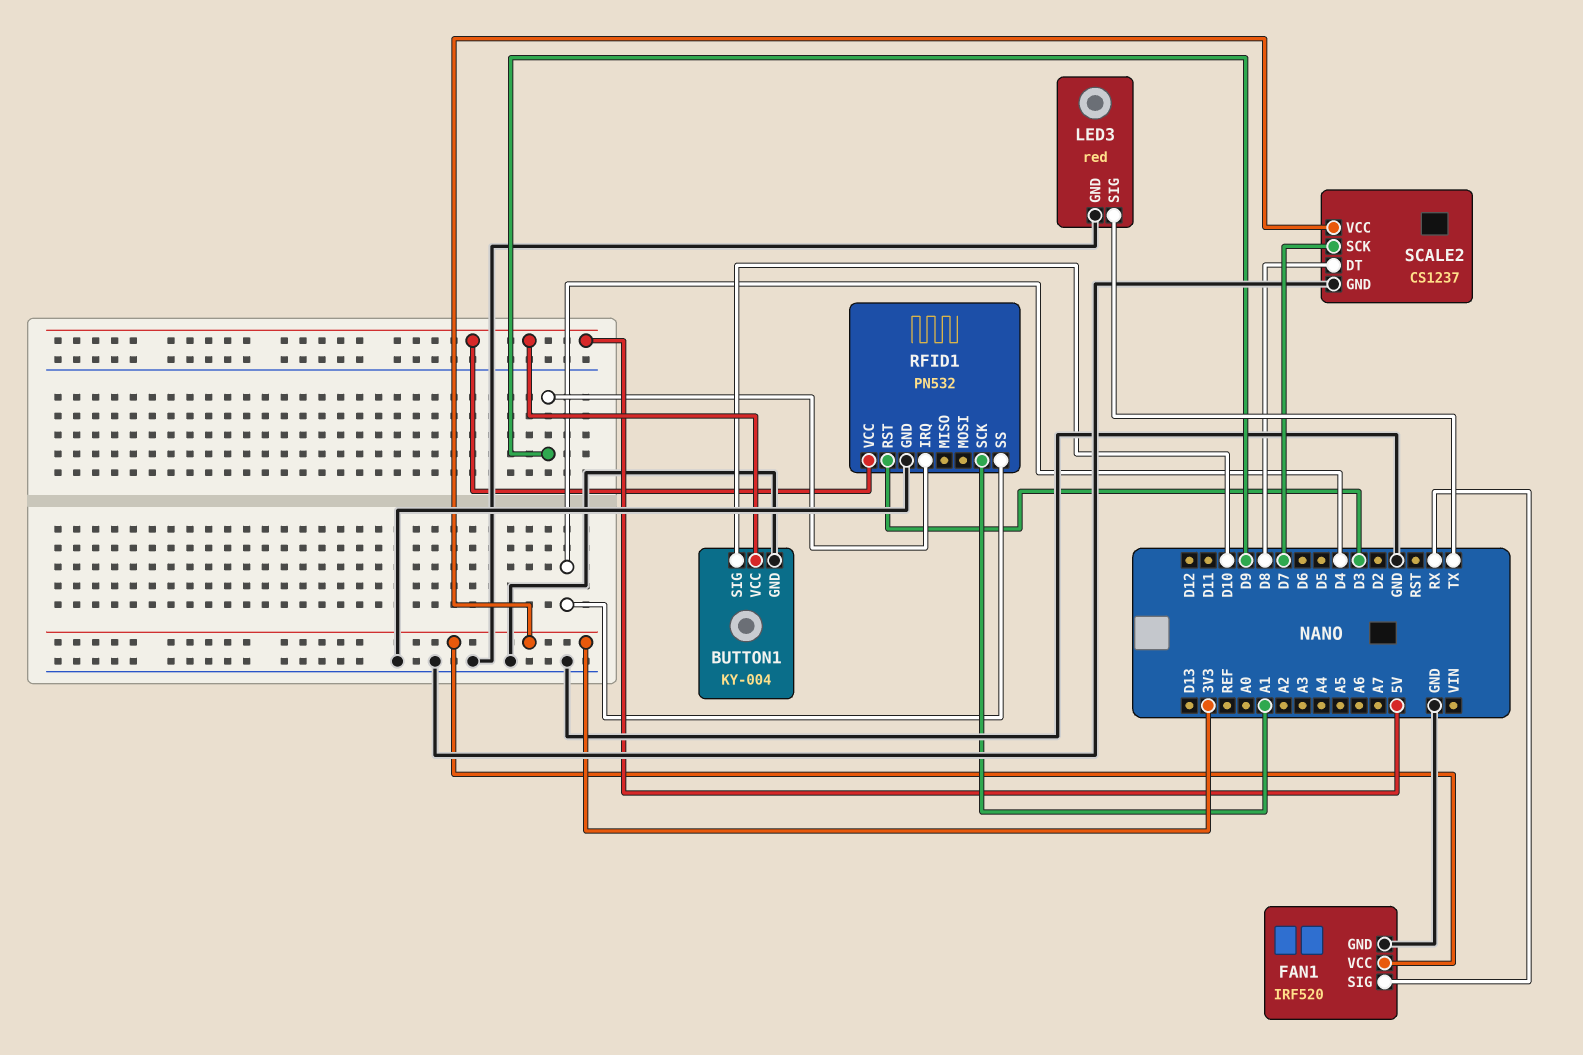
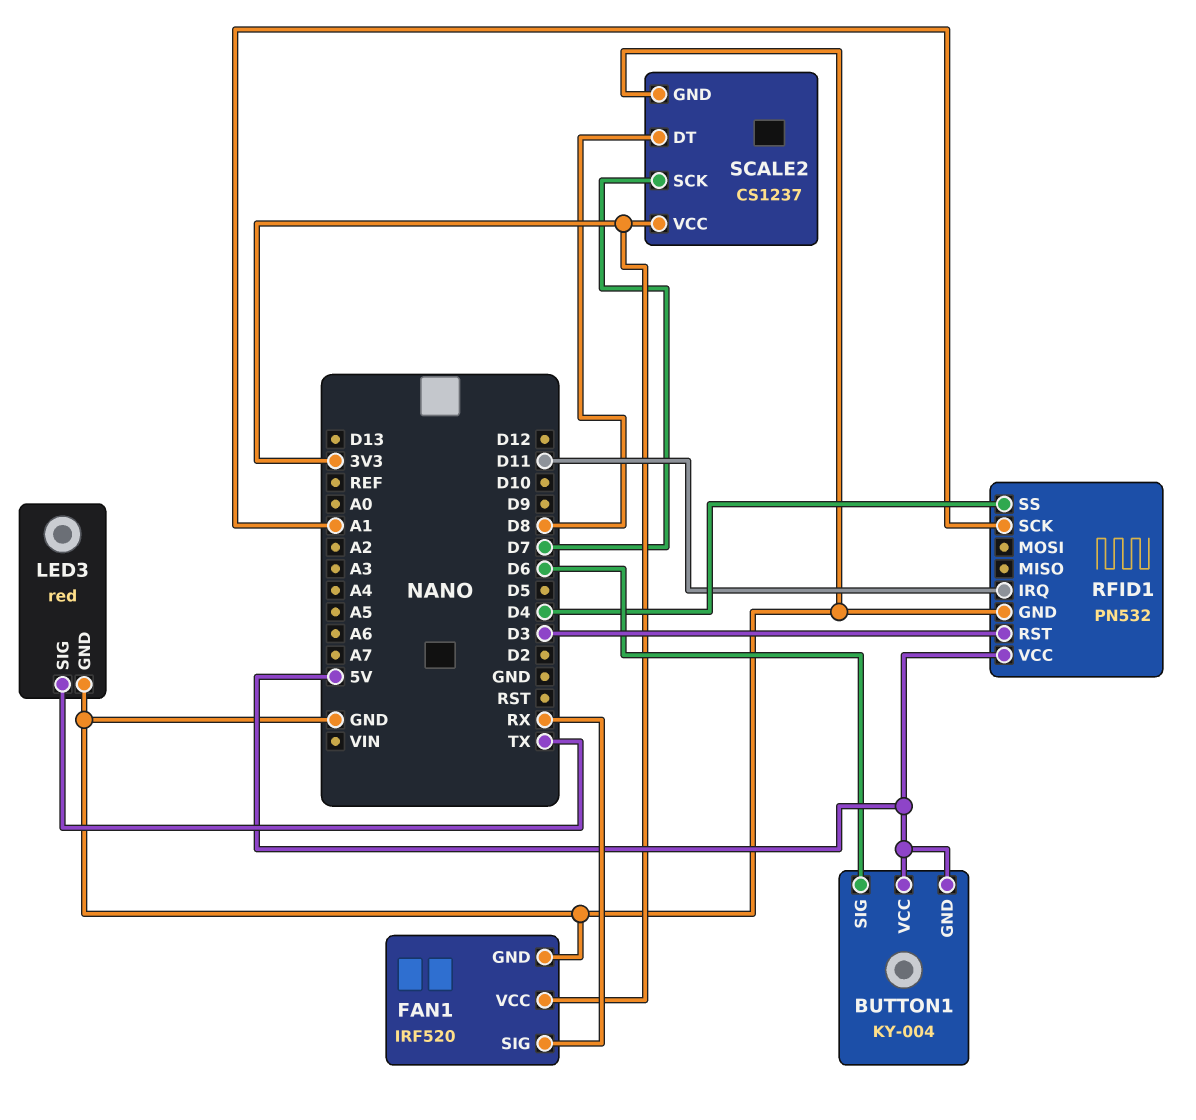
BUTTON1 pin GND: GND -> 5V
BUTTON1 pin SIG: D10 -> D6
RFID1 pin IRQ: D9 -> D11

